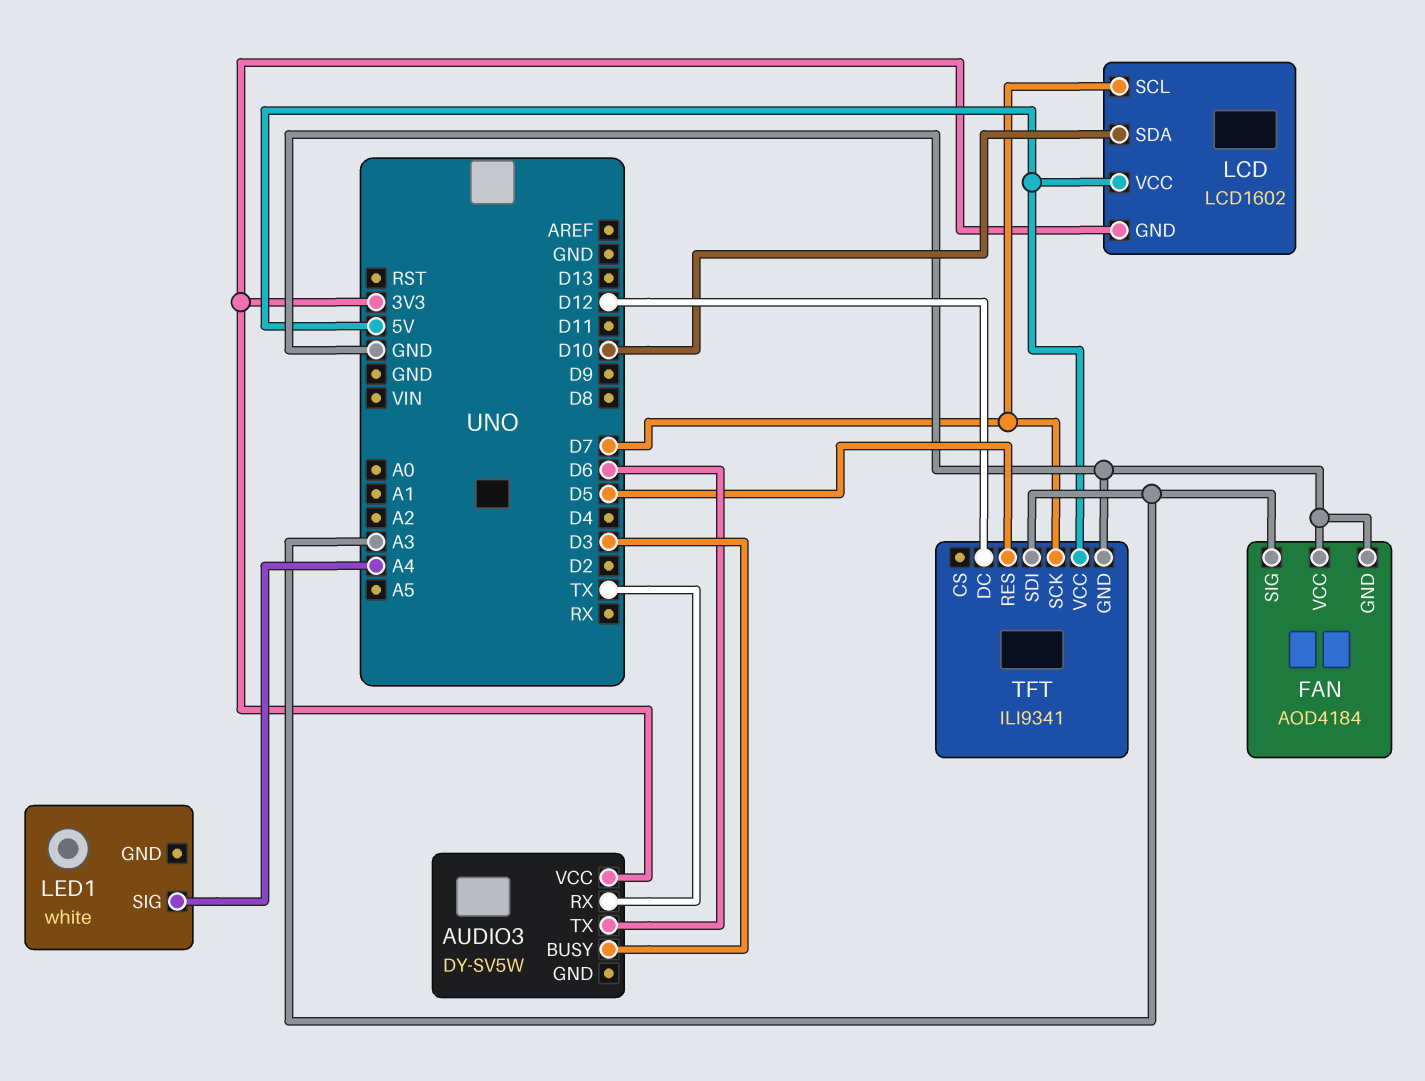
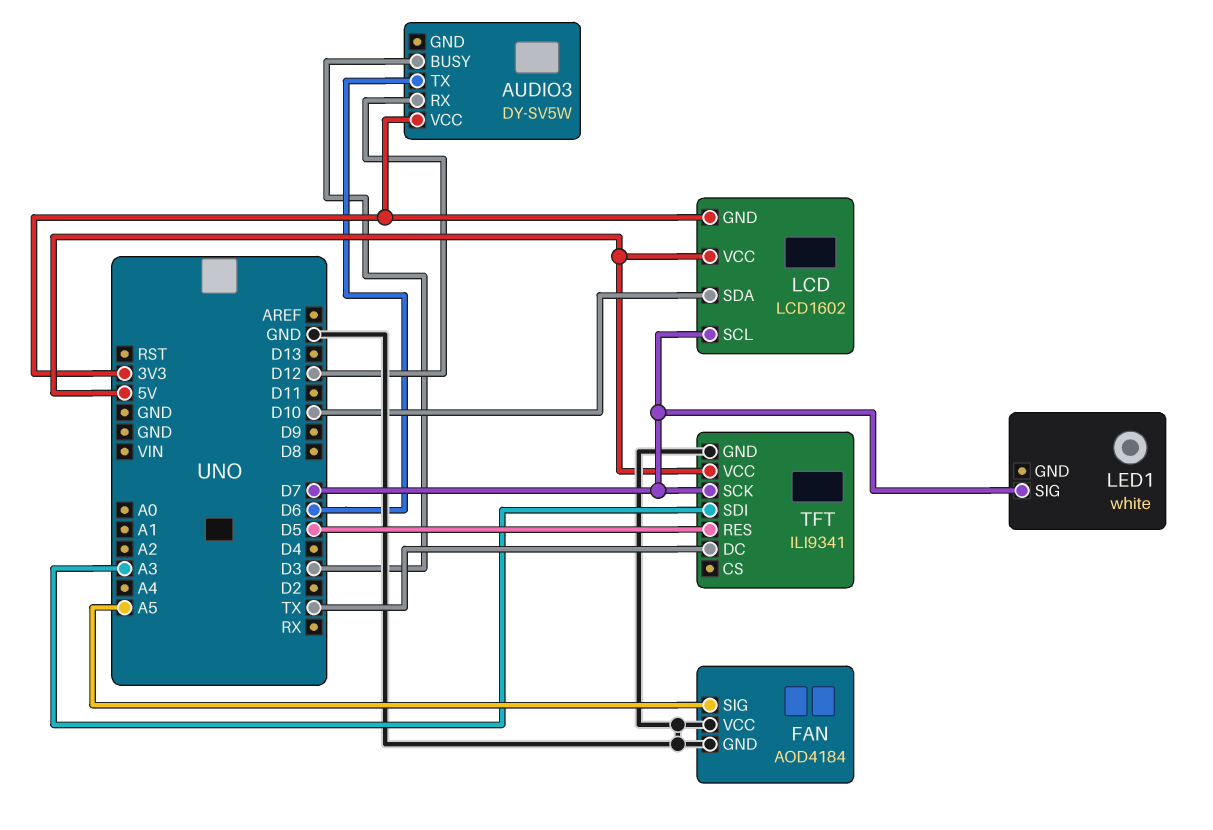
AUDIO3 pin RX: TX -> D12
FAN pin SIG: A3 -> A5
LED1 pin SIG: A4 -> D7
TFT pin DC: D12 -> TX

